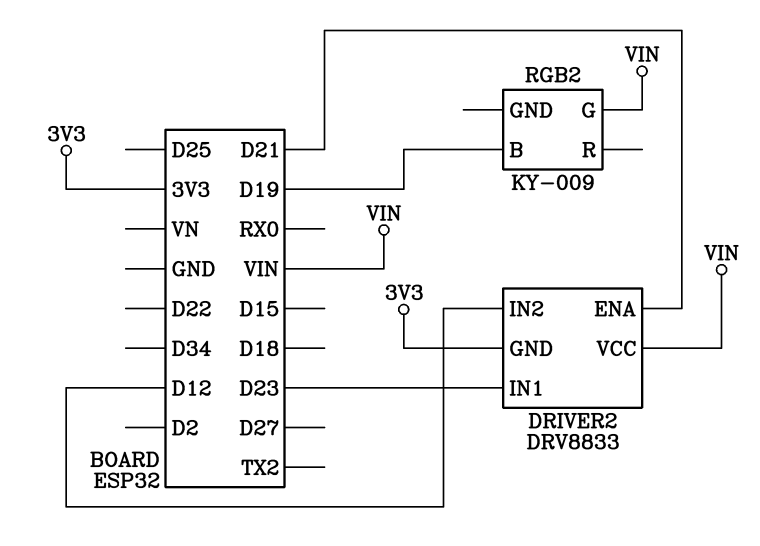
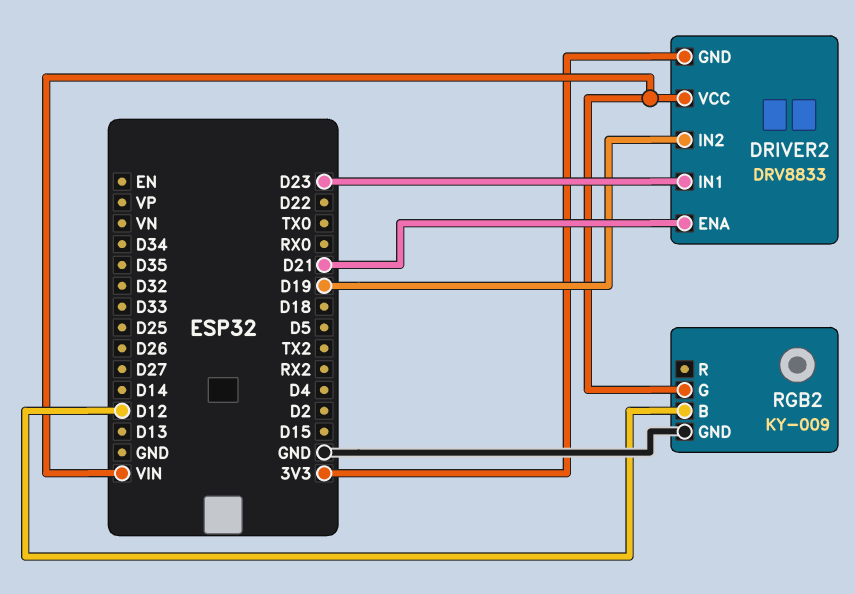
DRIVER2 pin IN2: D12 -> D19
RGB2 pin B: D19 -> D12
RGB2 pin GND: none -> GND

